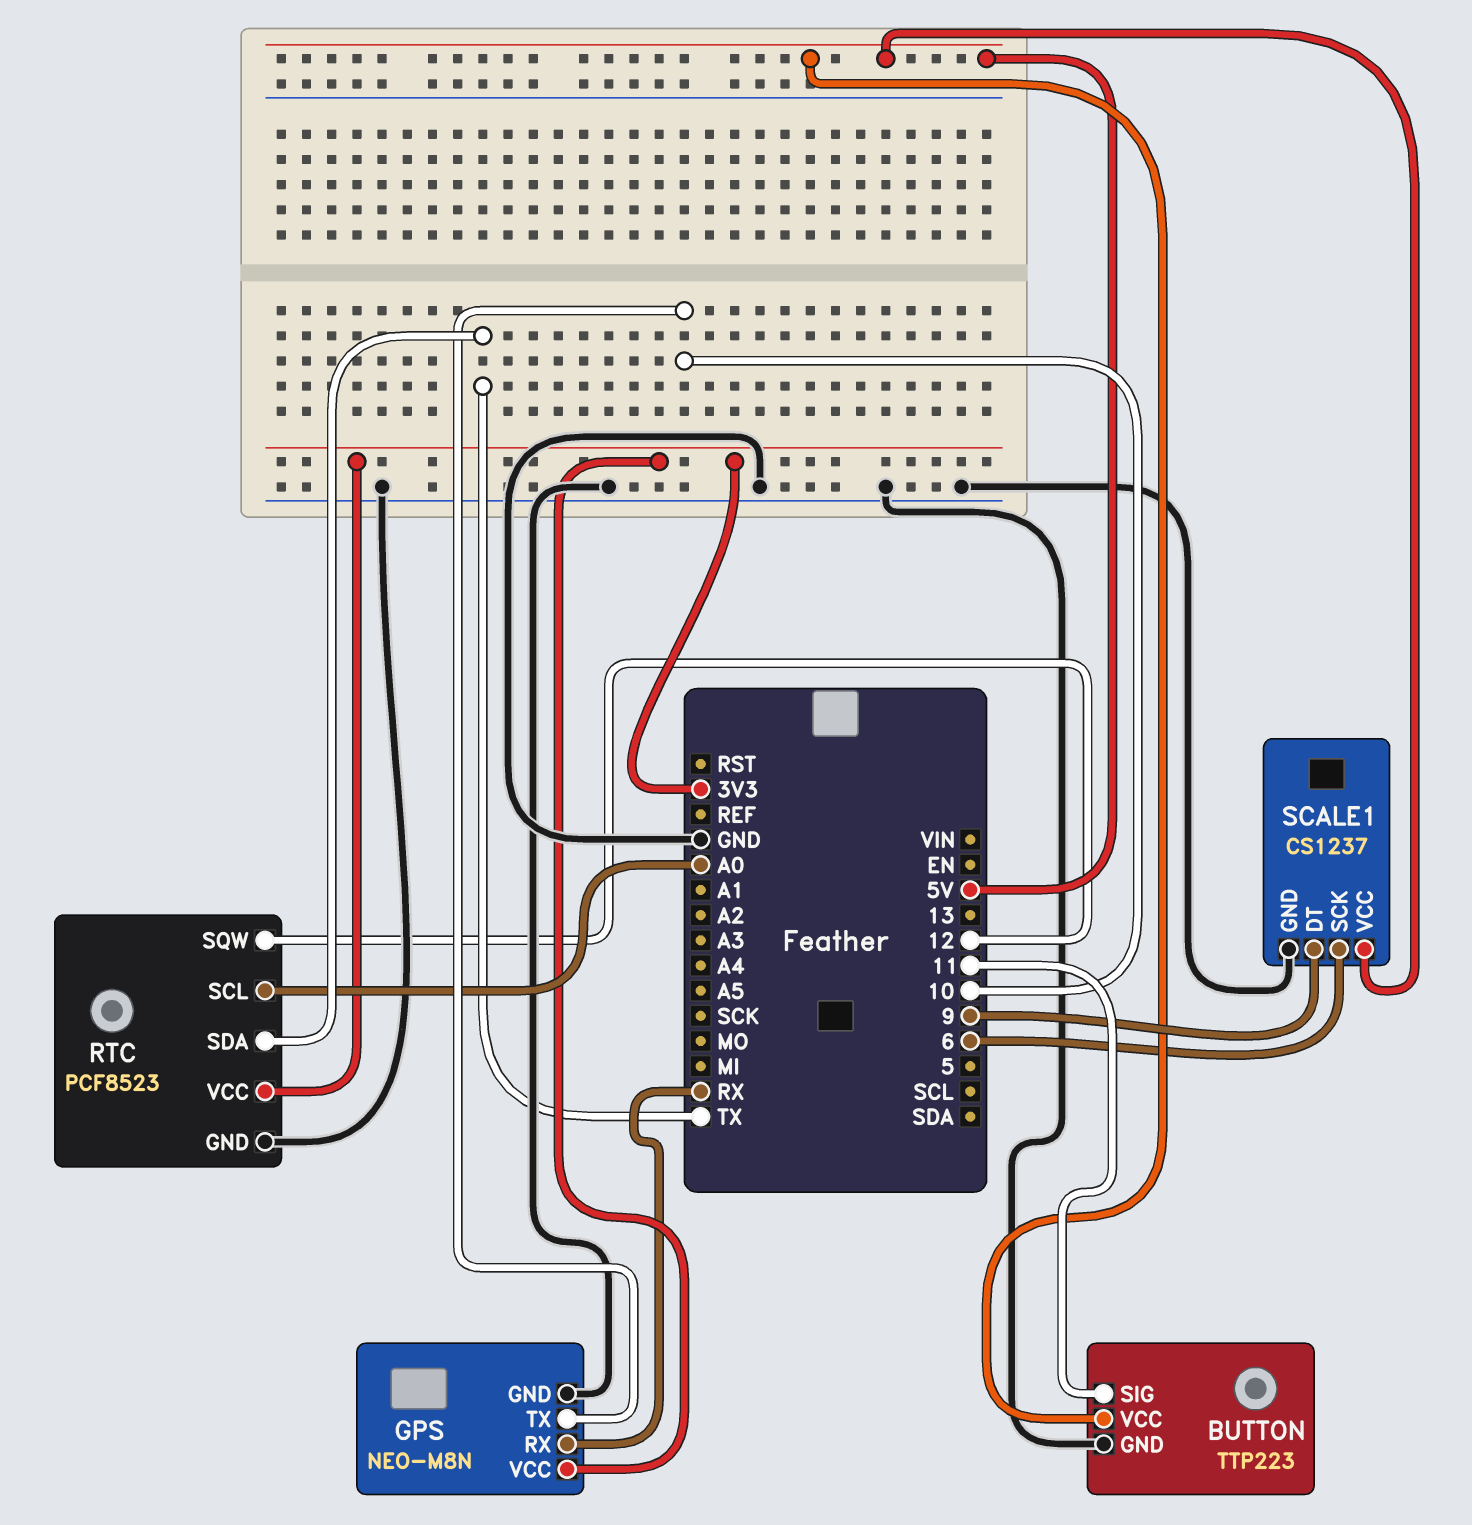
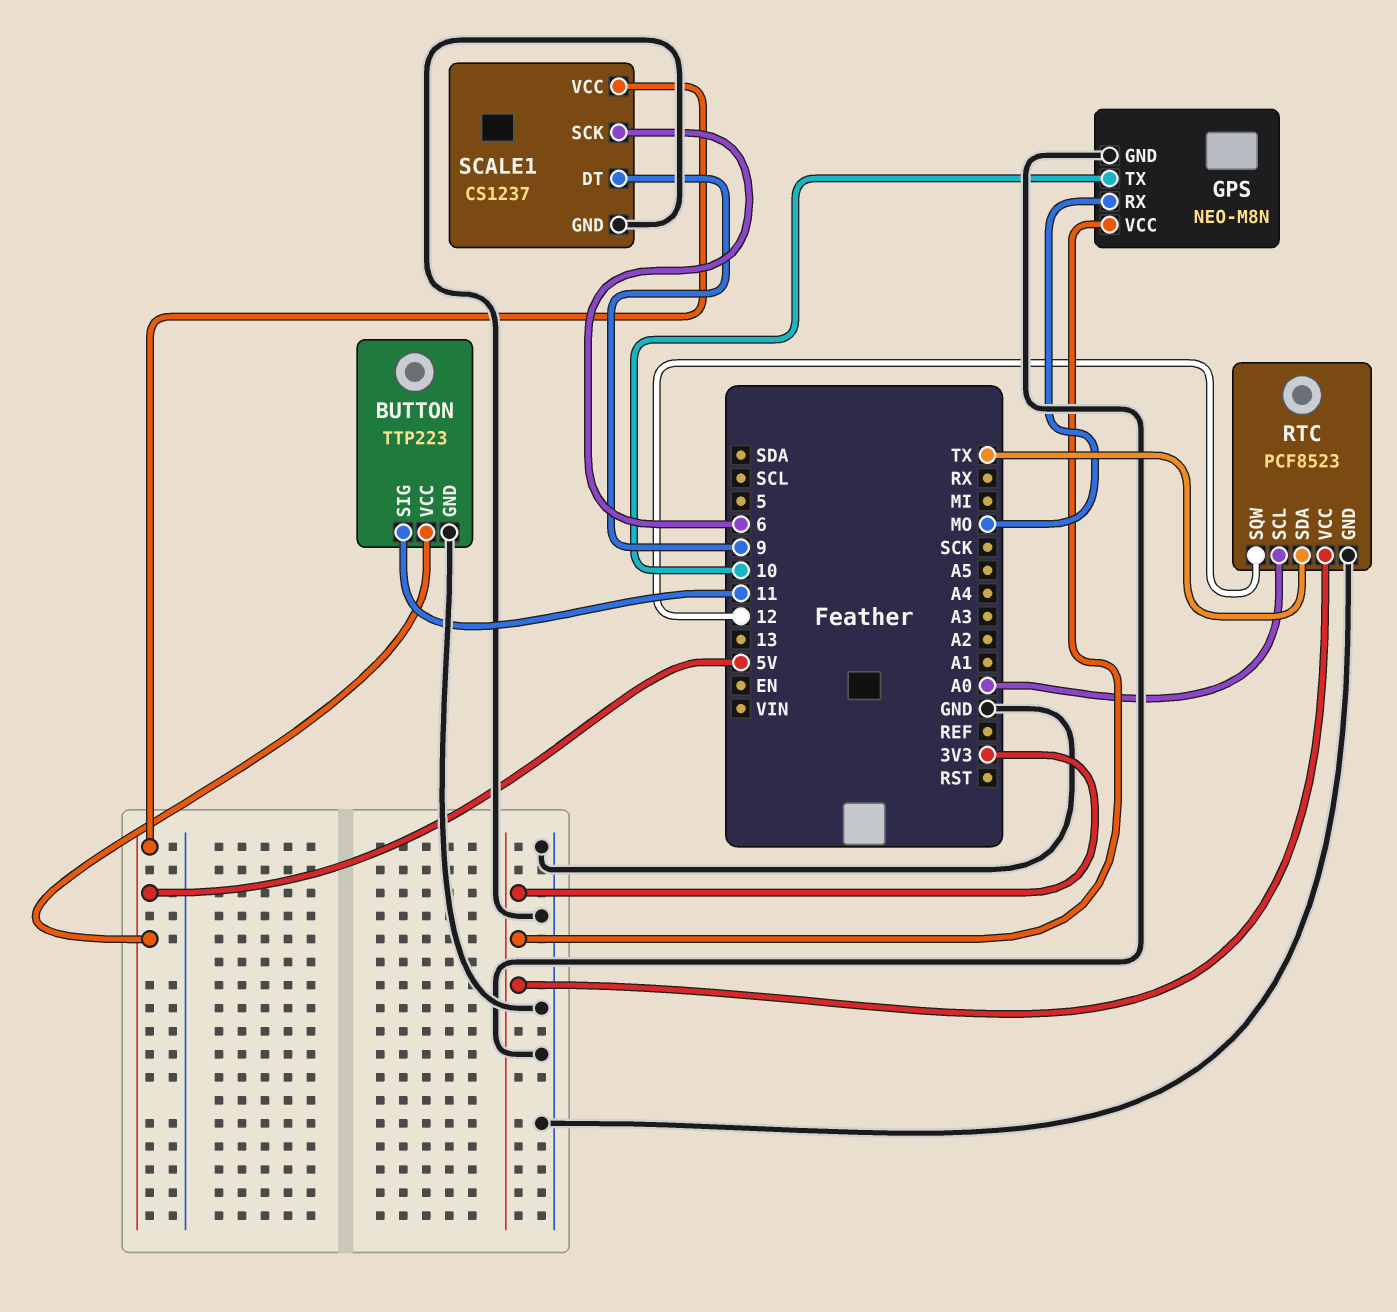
GPS pin RX: RX -> MO

